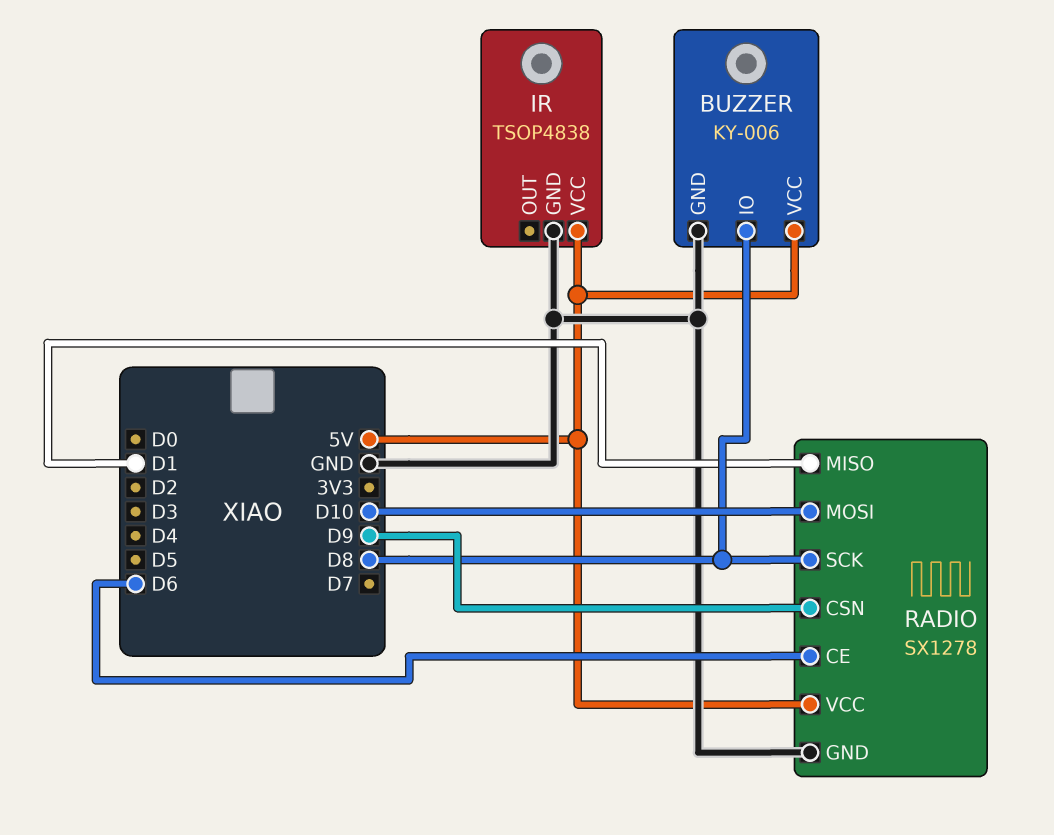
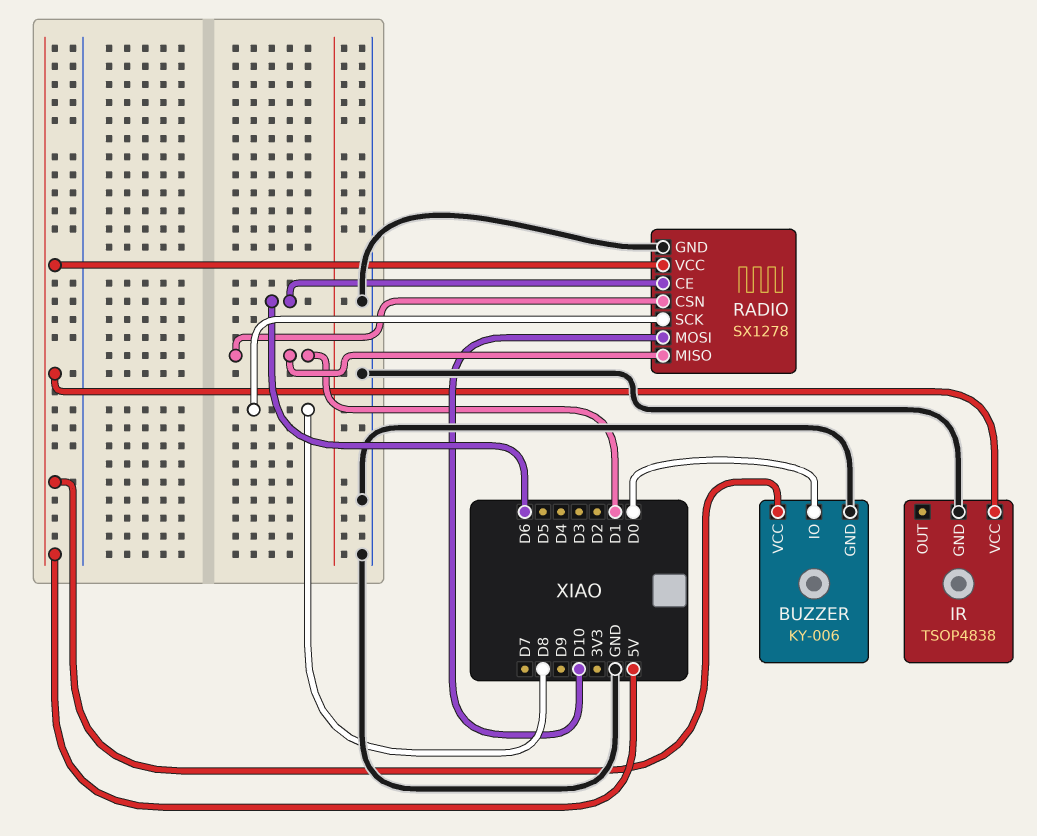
BUZZER pin IO: D8 -> D0
RADIO pin CSN: D9 -> D1

